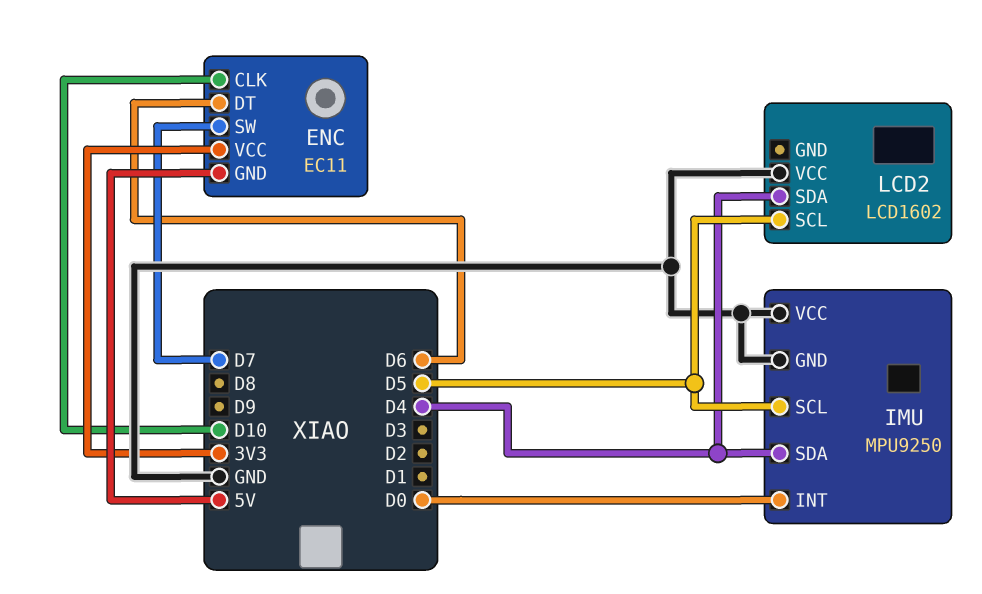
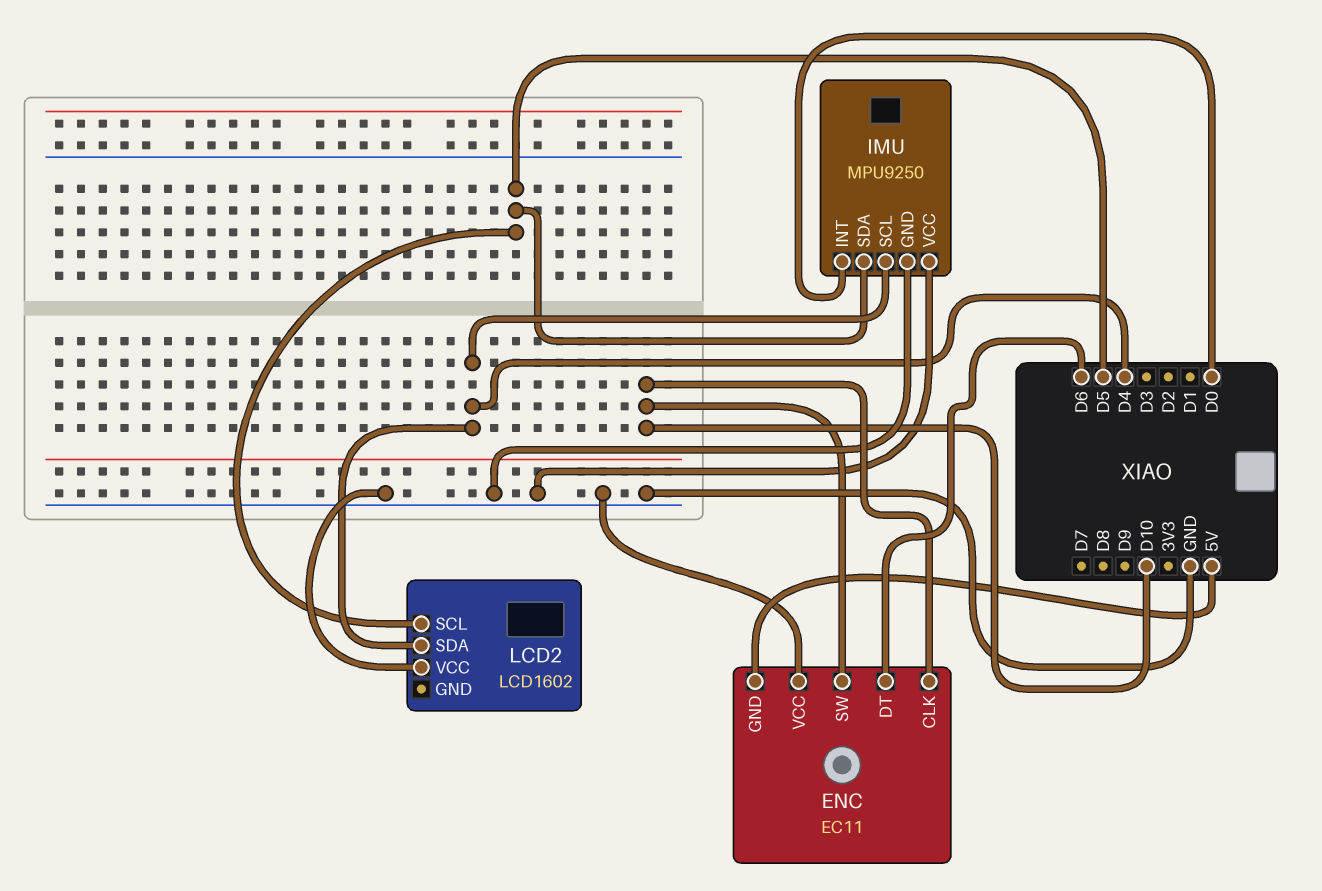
ENC pin SW: D7 -> D10
ENC pin VCC: 3V3 -> GND
IMU pin SCL: D5 -> D4
IMU pin SDA: D4 -> D5

